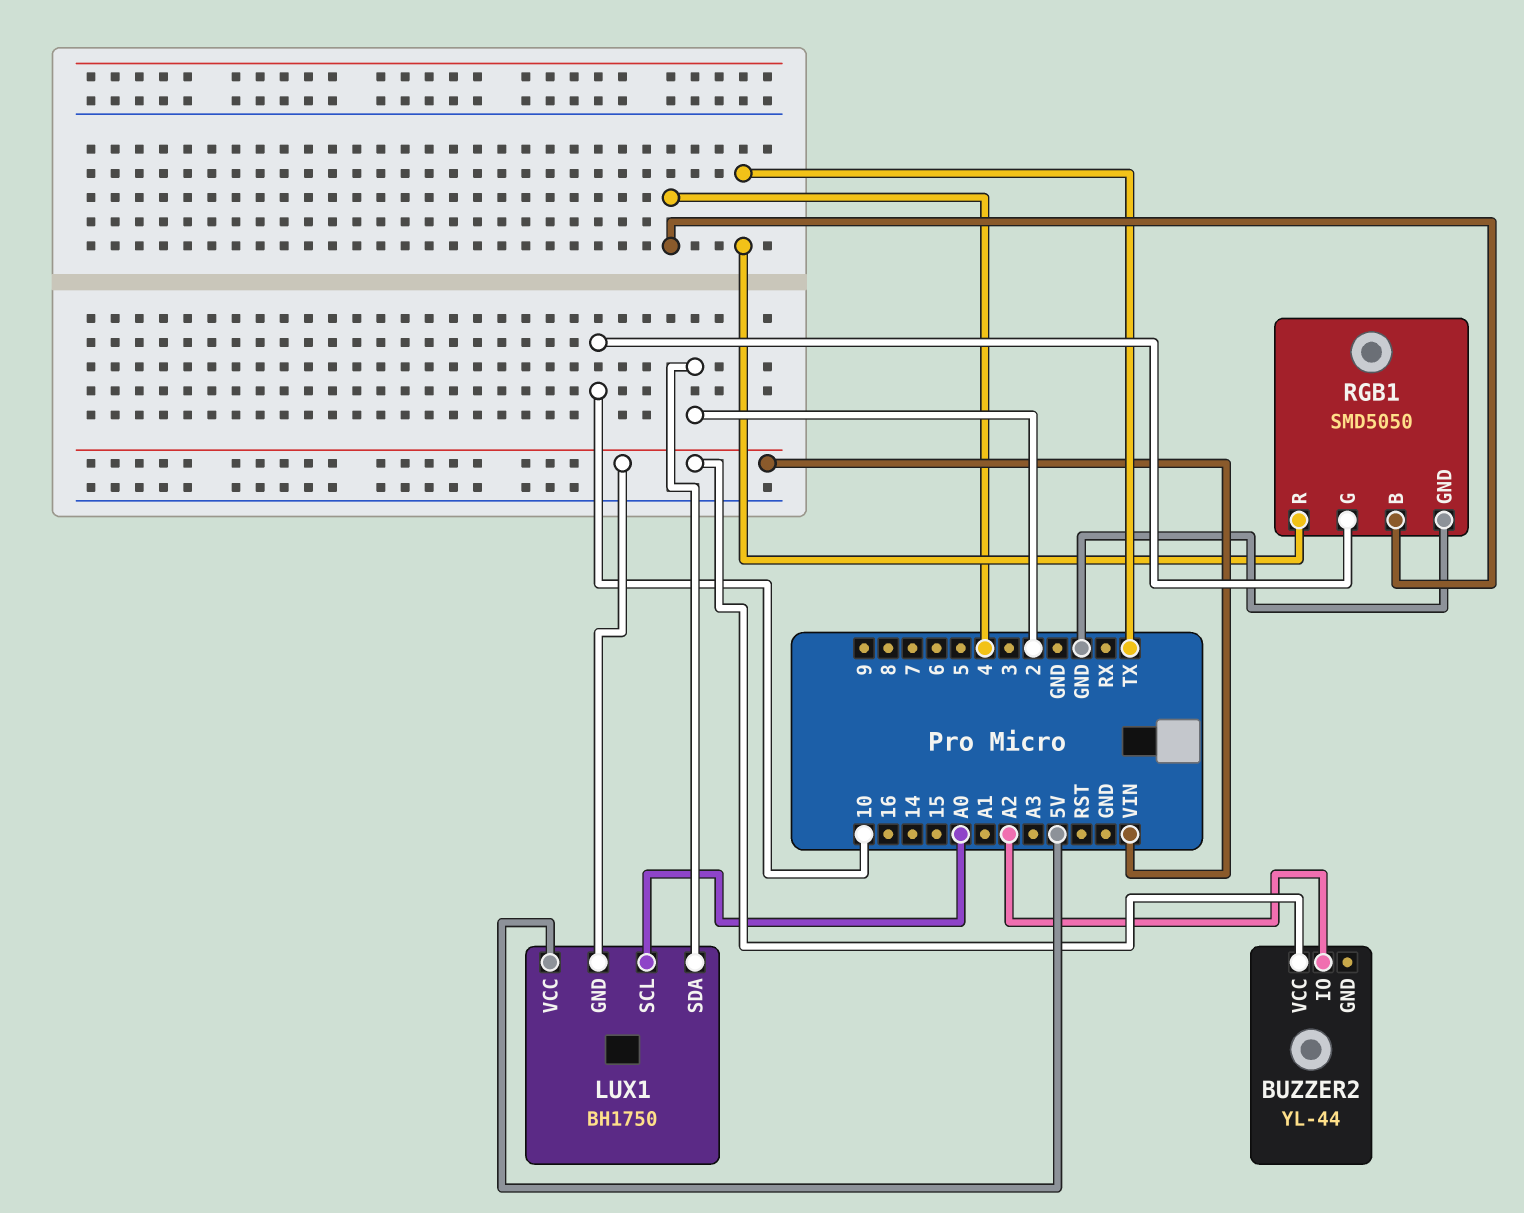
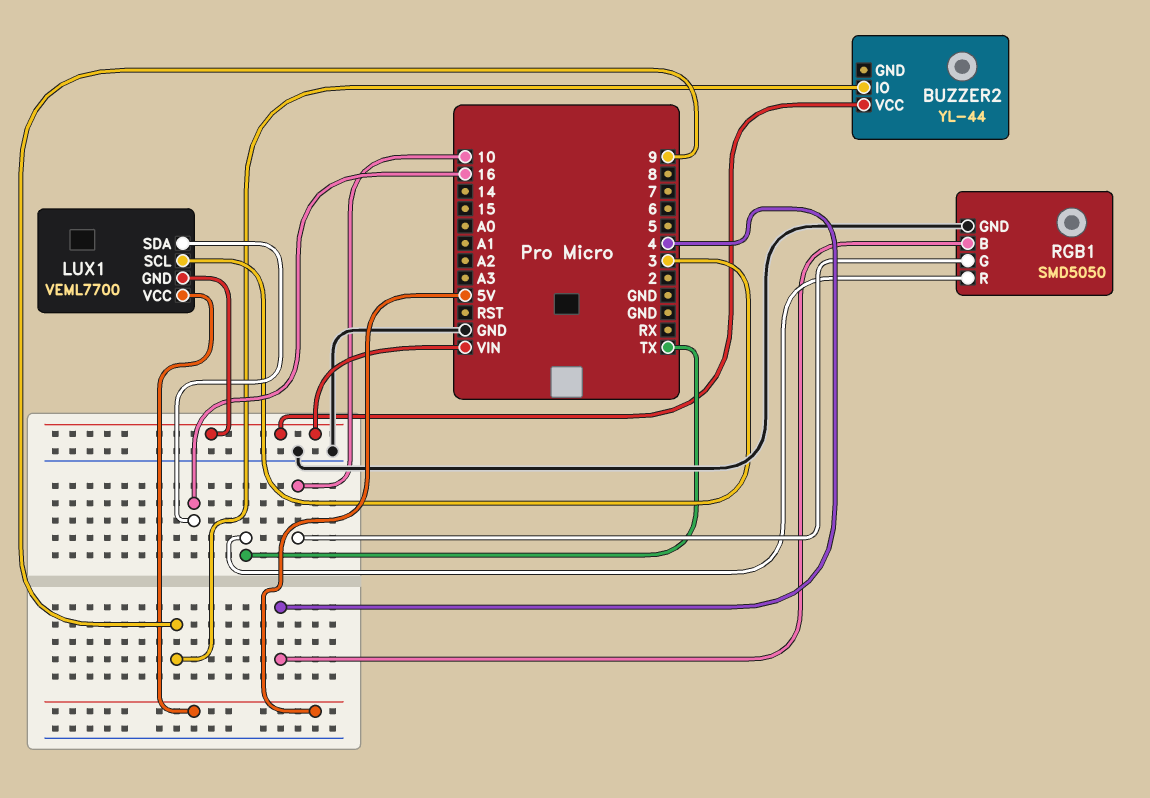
BUZZER2 pin IO: A2 -> 9
LUX1: BH1750 -> VEML7700
LUX1 pin SCL: A0 -> 3
LUX1 pin SDA: 2 -> 16

